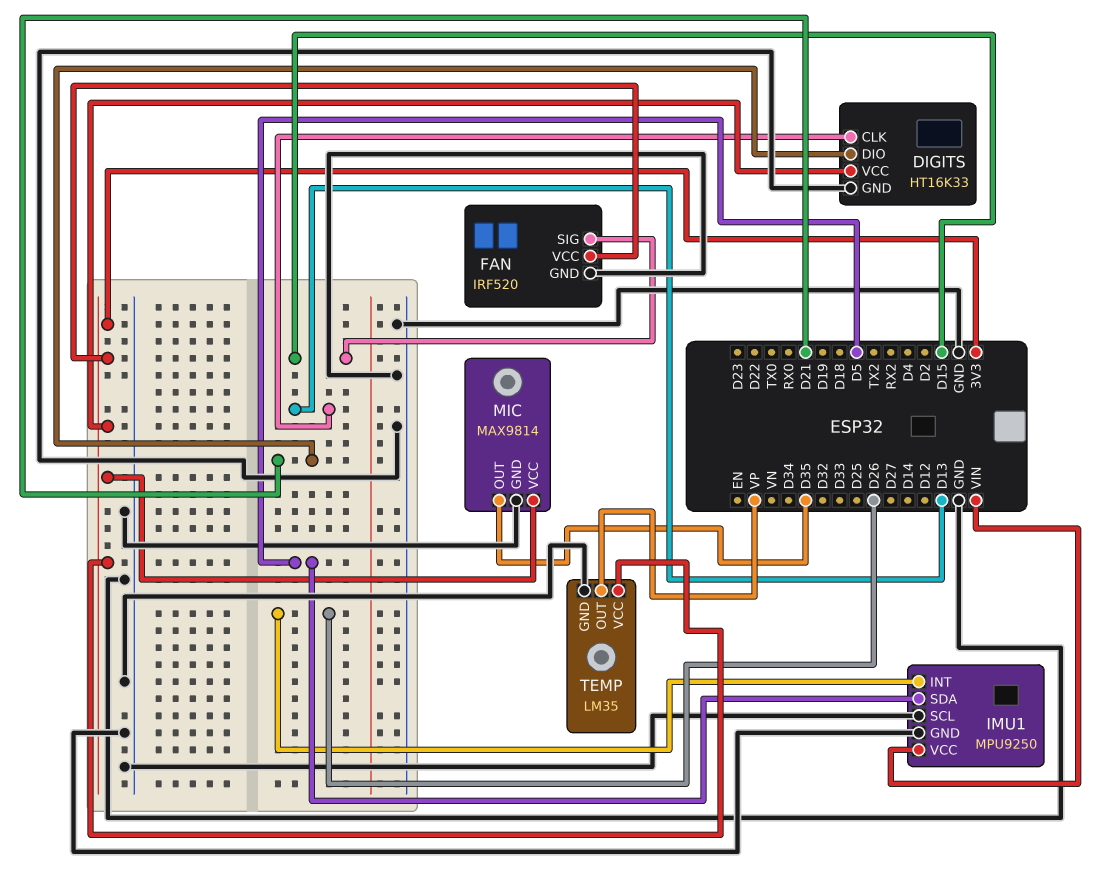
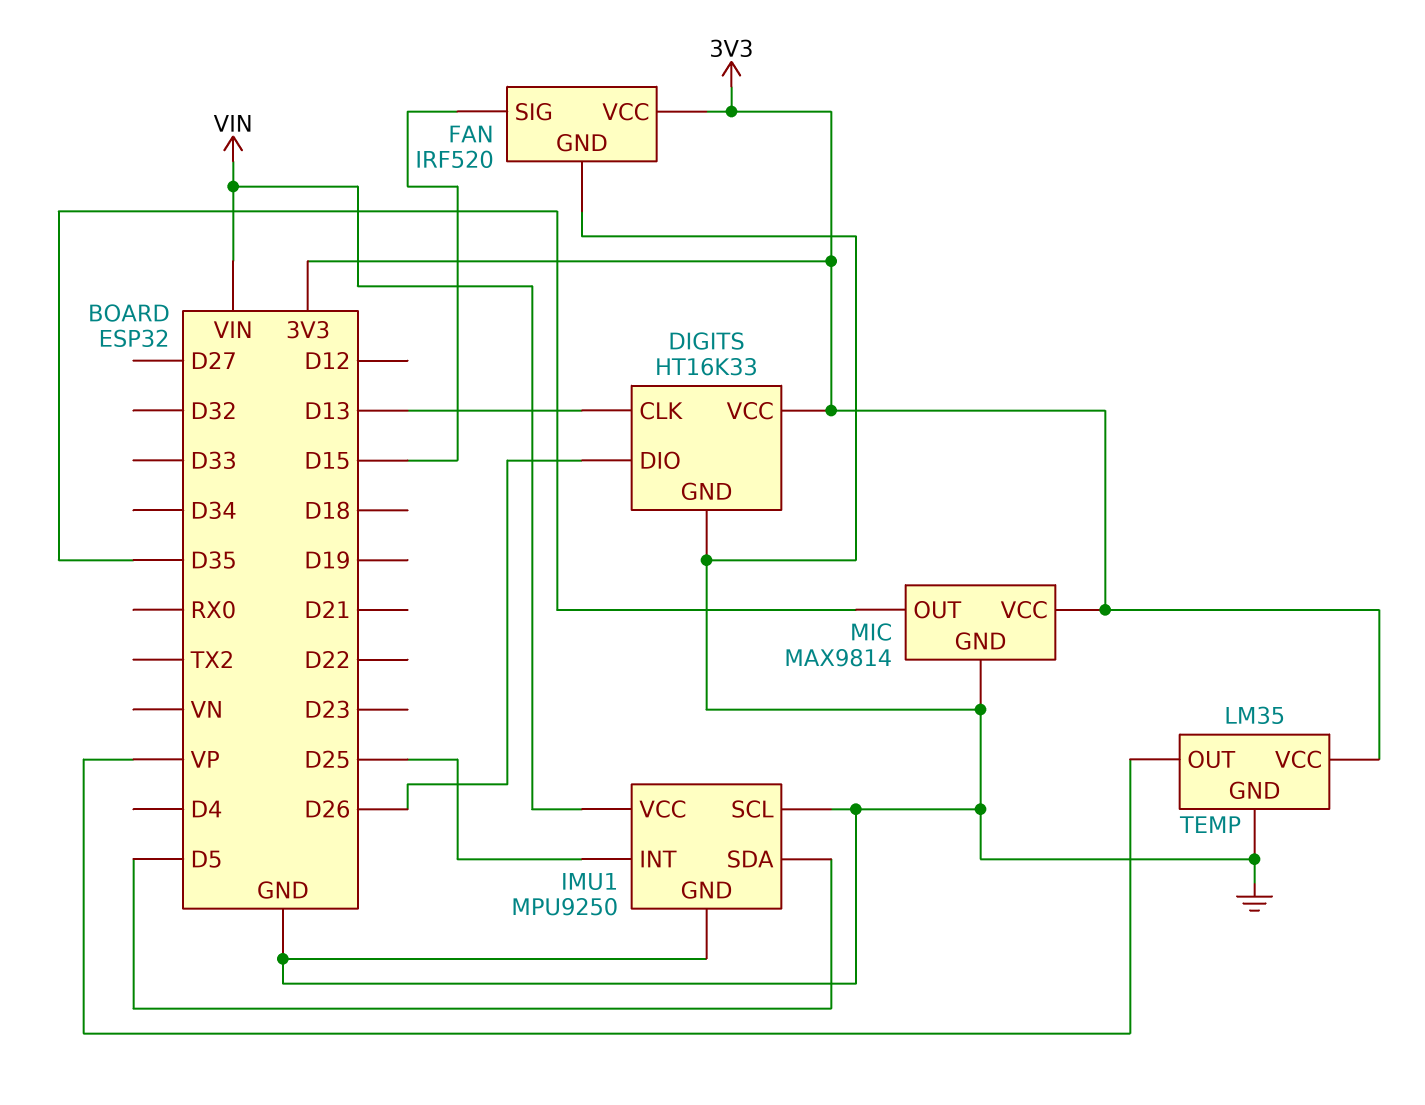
DIGITS pin DIO: D21 -> D26
IMU1 pin INT: D26 -> D25

